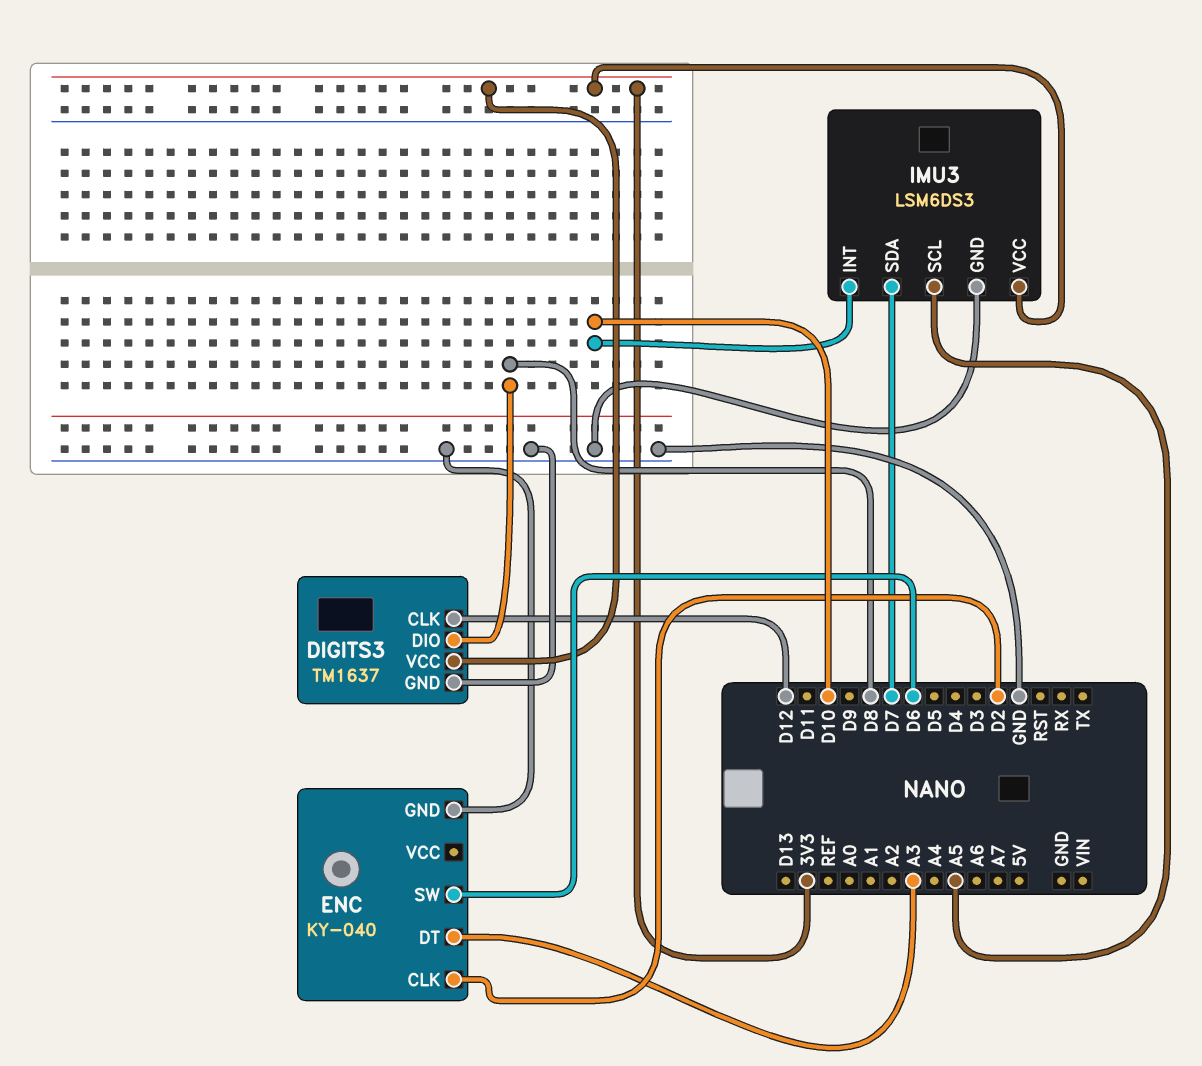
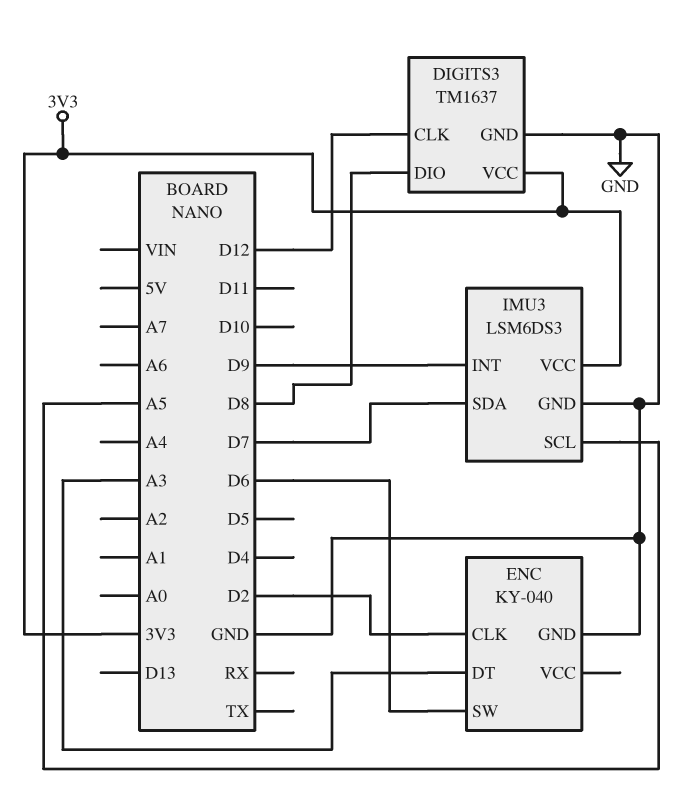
IMU3 pin INT: D10 -> D9

